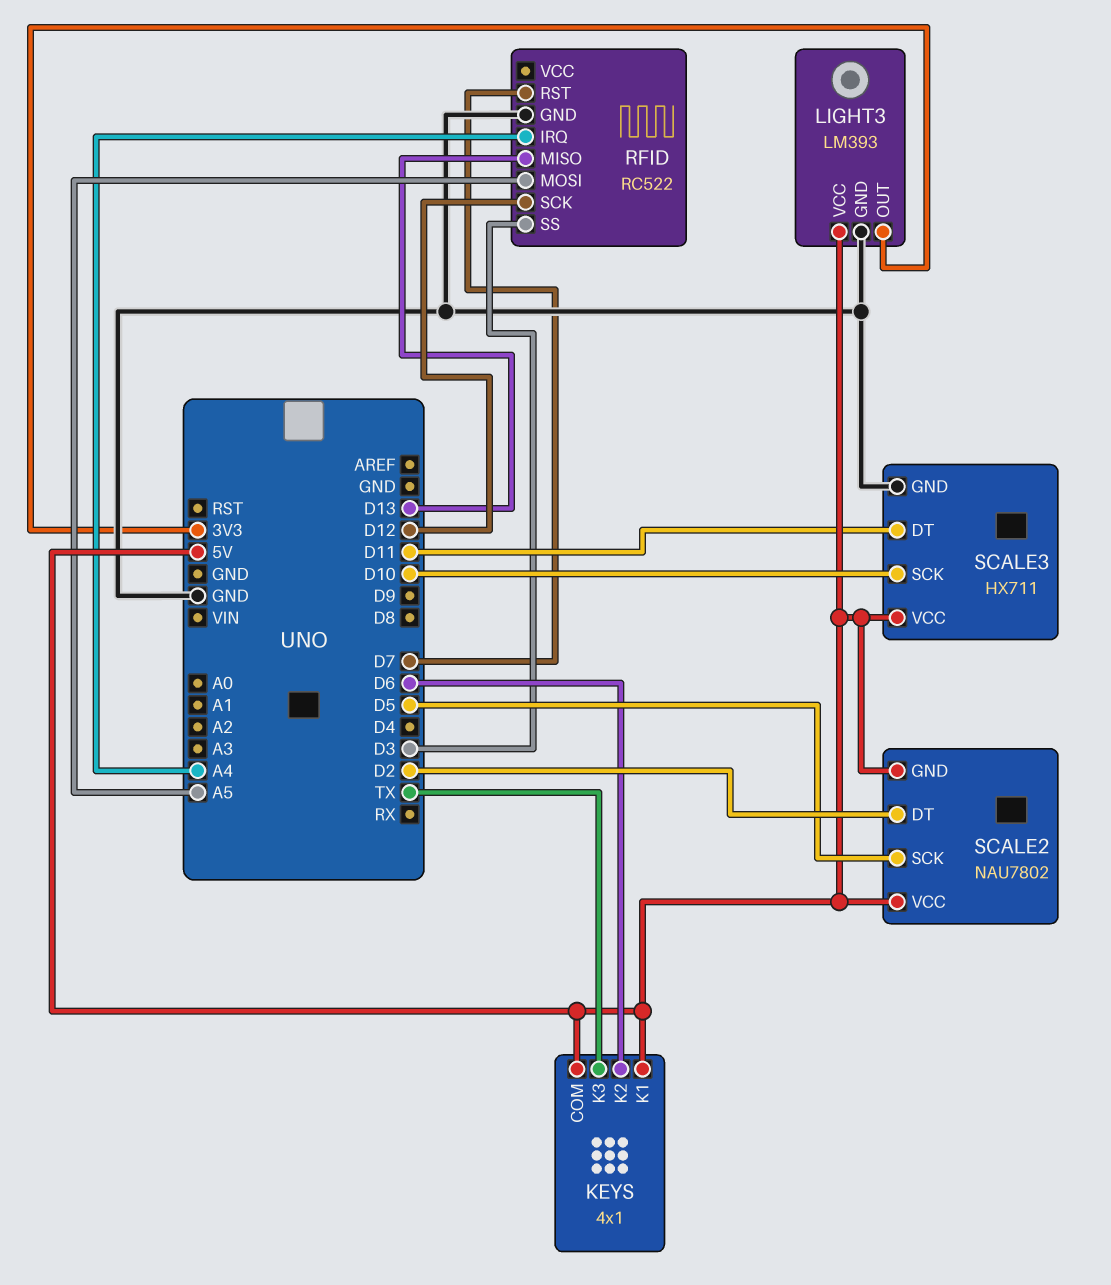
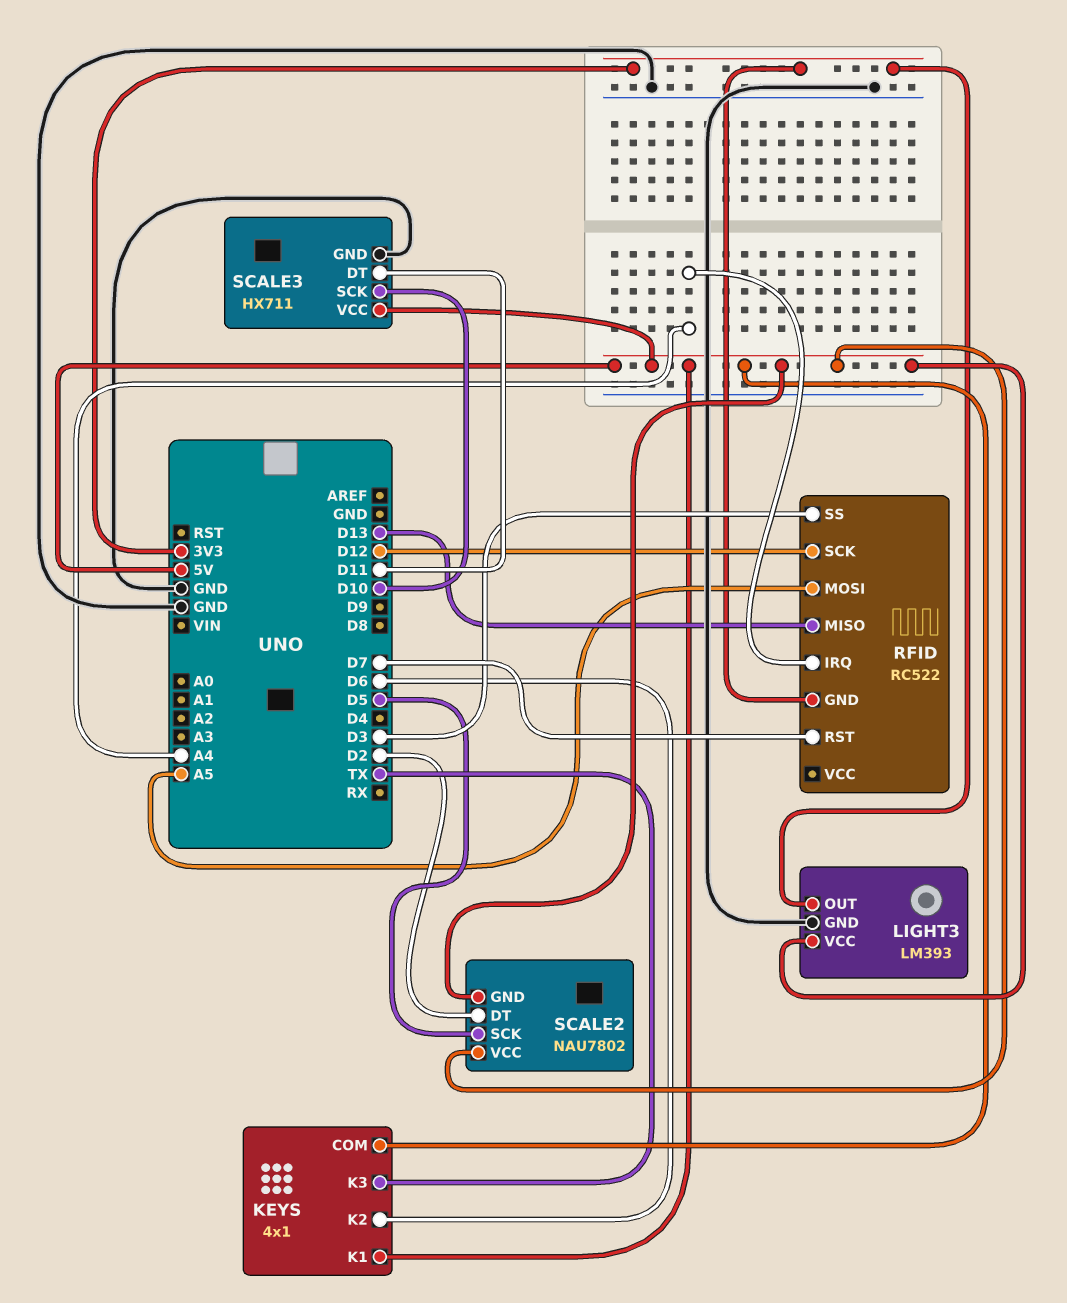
RFID pin GND: GND -> 3V3

